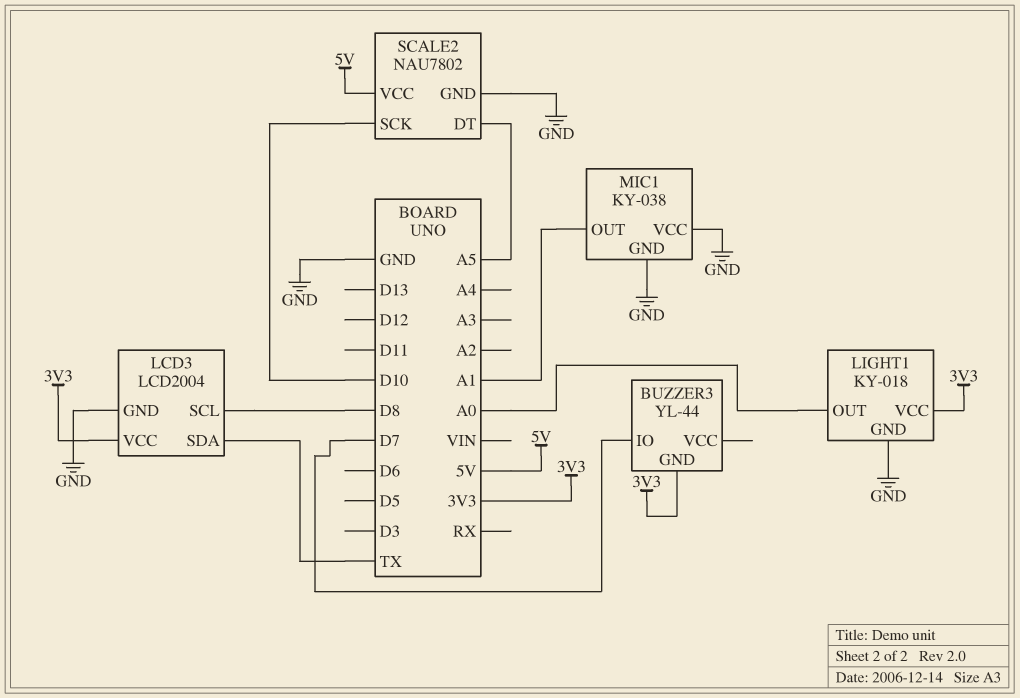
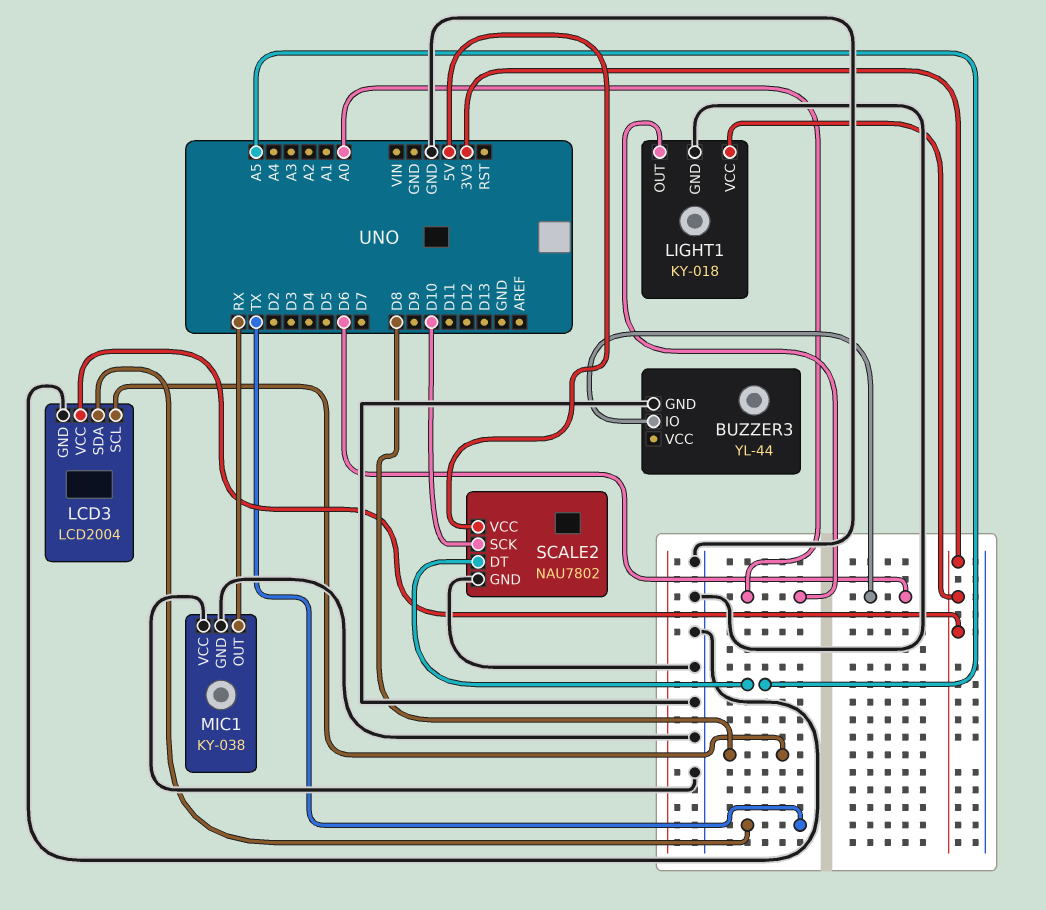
BUZZER3 pin GND: 3V3 -> GND
BUZZER3 pin IO: D7 -> D6
MIC1 pin OUT: A1 -> RX

